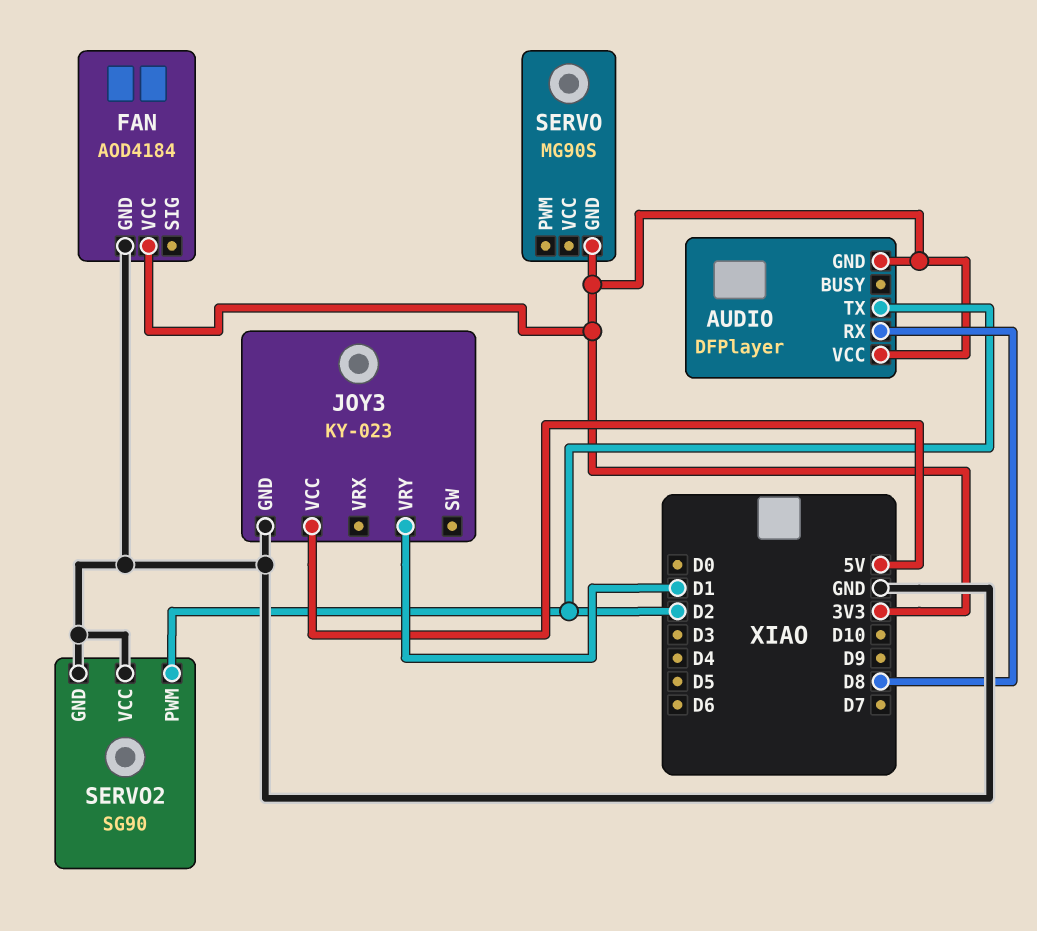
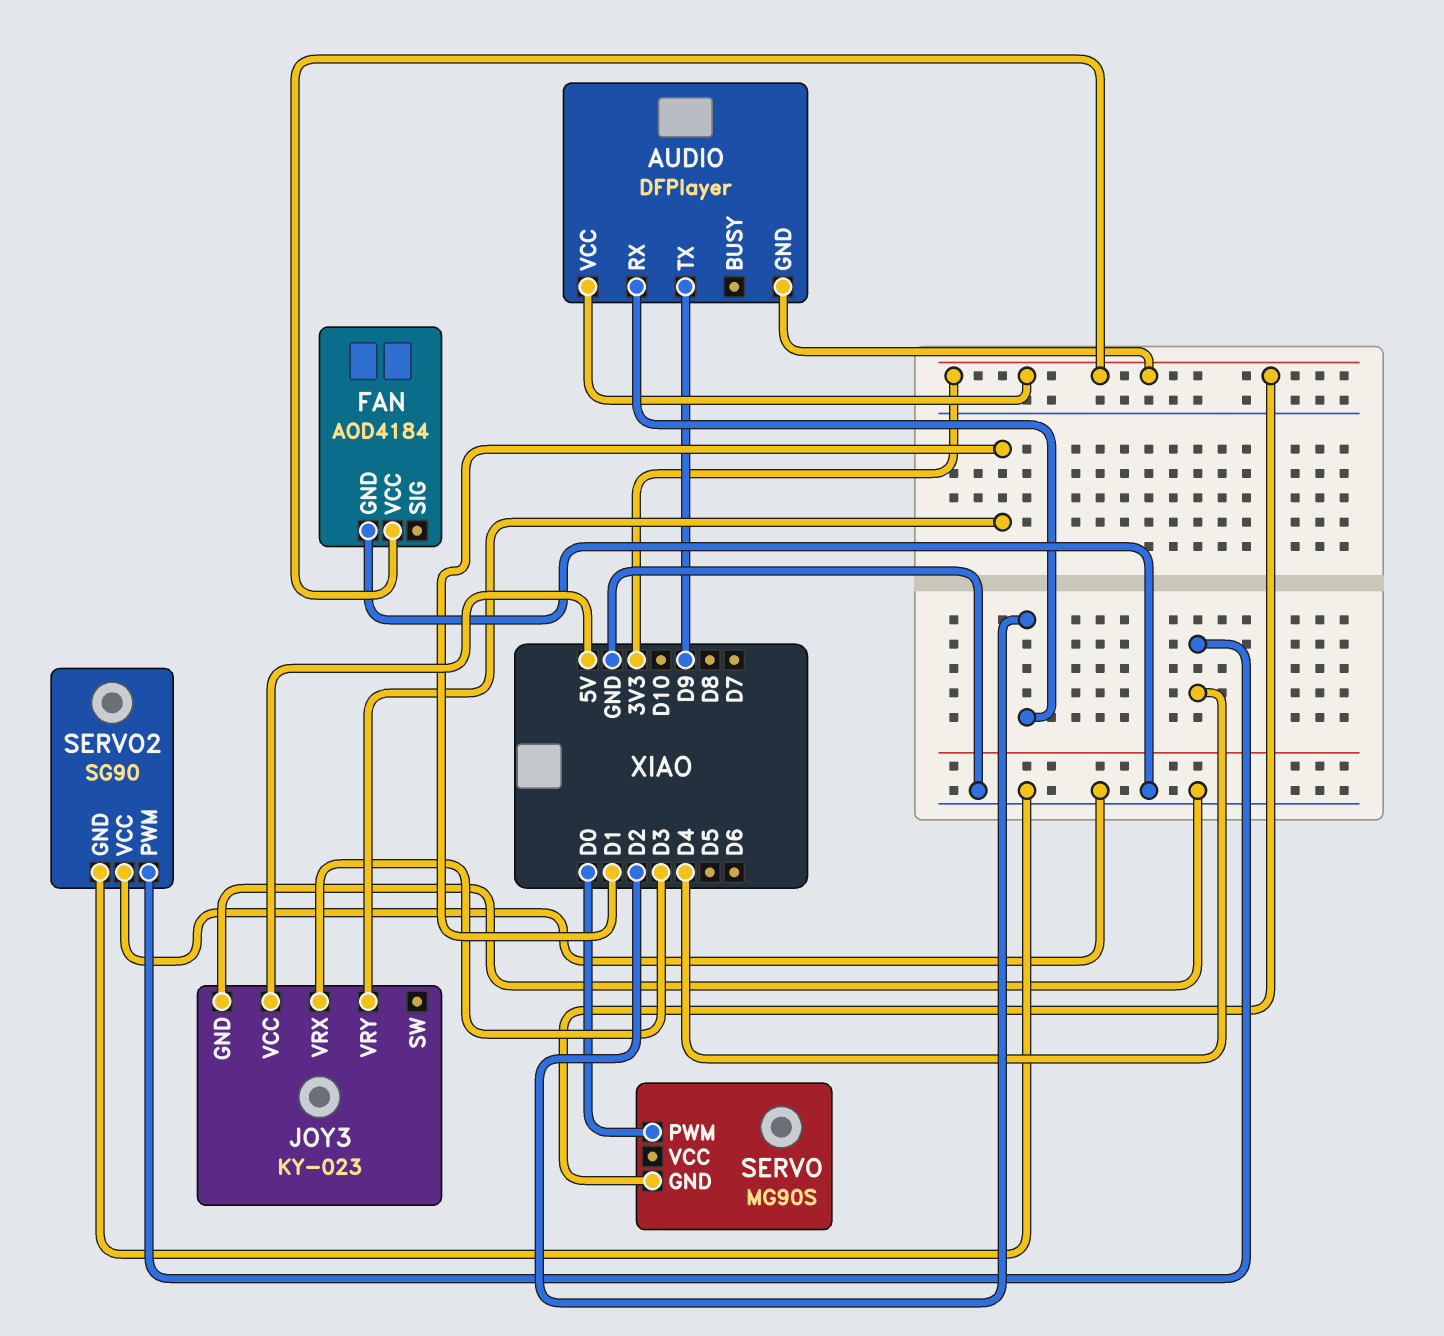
AUDIO pin RX: D8 -> D2
AUDIO pin TX: D2 -> D9
JOY3 pin VRX: none -> D3
SERVO pin PWM: none -> D0
SERVO2 pin PWM: D2 -> D4

